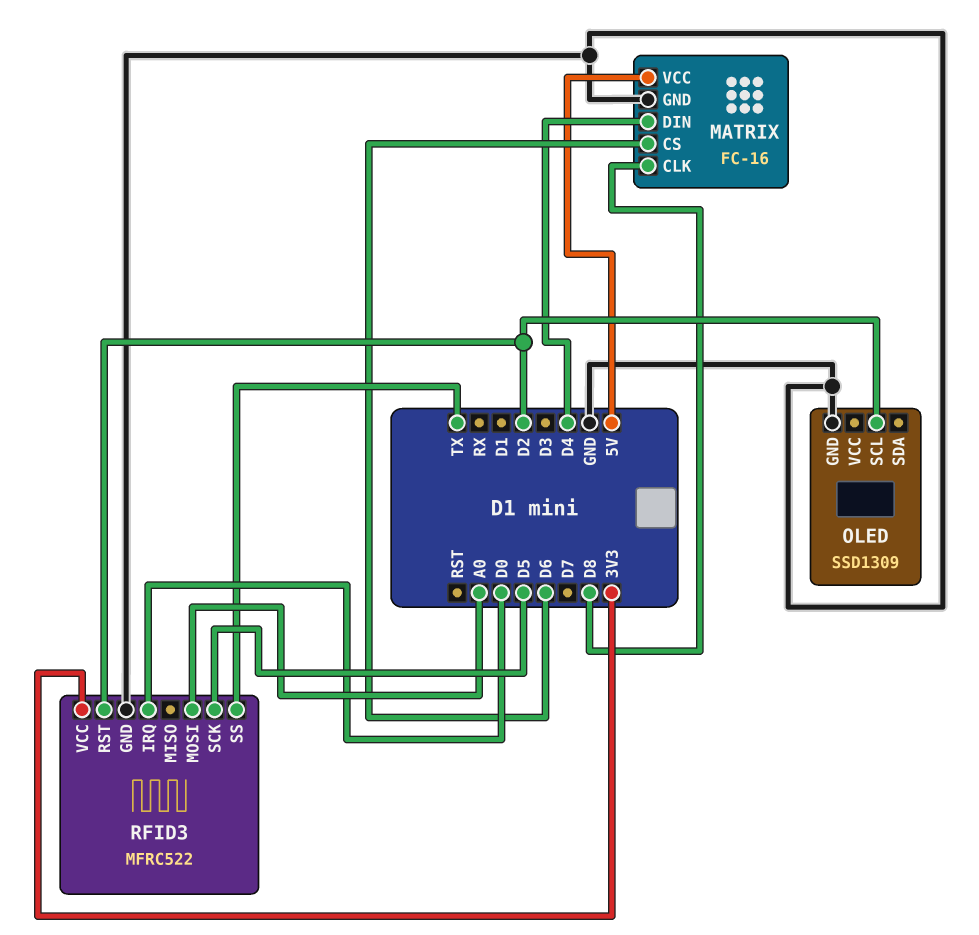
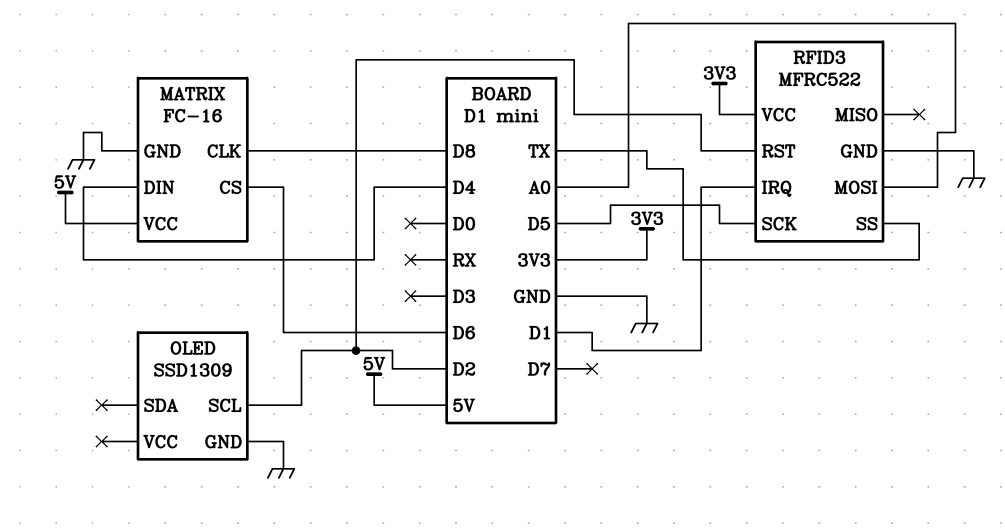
RFID3 pin IRQ: D0 -> D1

